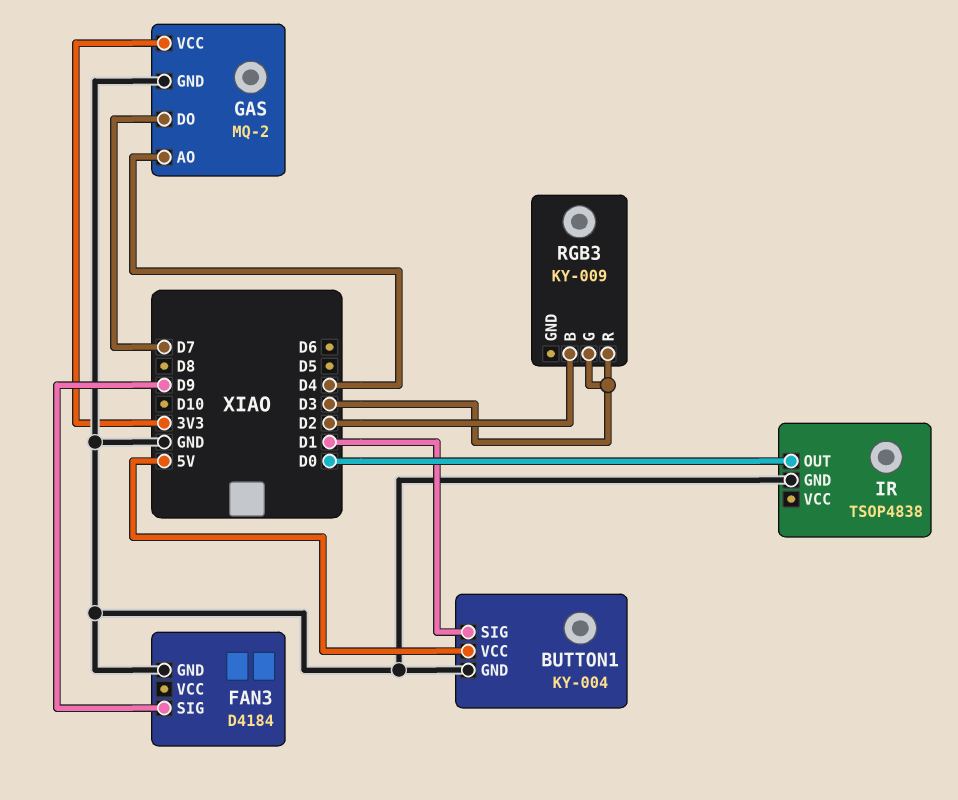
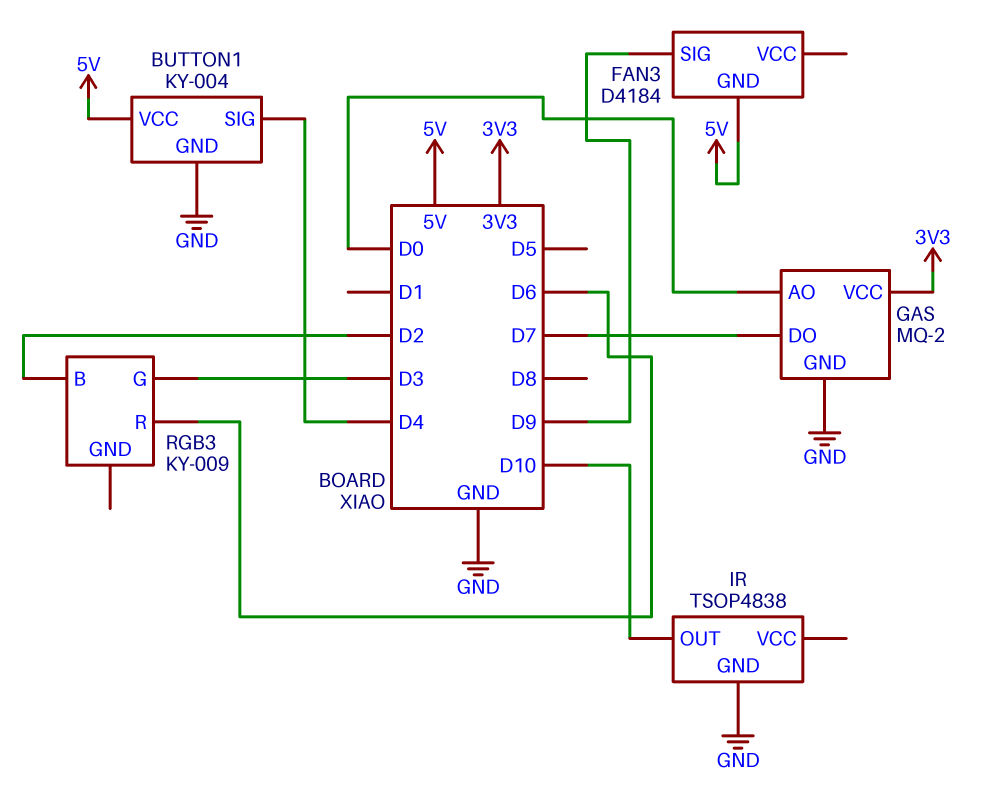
BUTTON1 pin SIG: D1 -> D4
FAN3 pin GND: GND -> 5V
GAS pin AO: D4 -> D0
IR pin OUT: D0 -> D10
RGB3 pin R: D3 -> D6

